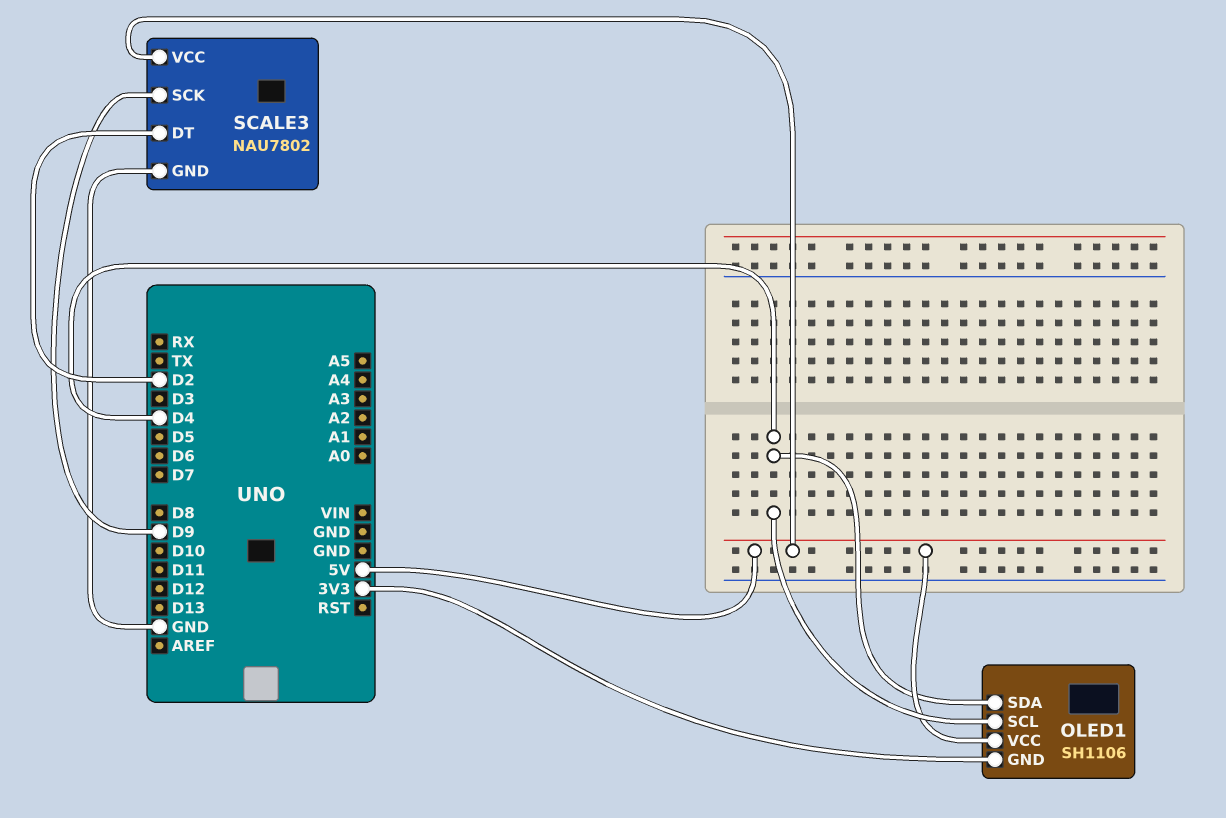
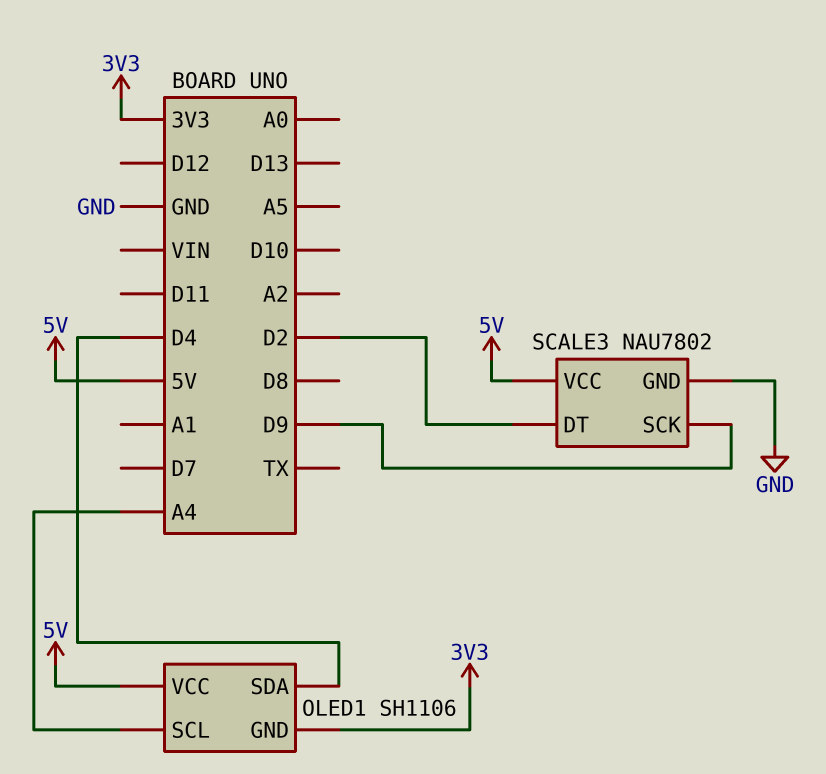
OLED1 pin SCL: D4 -> A4

